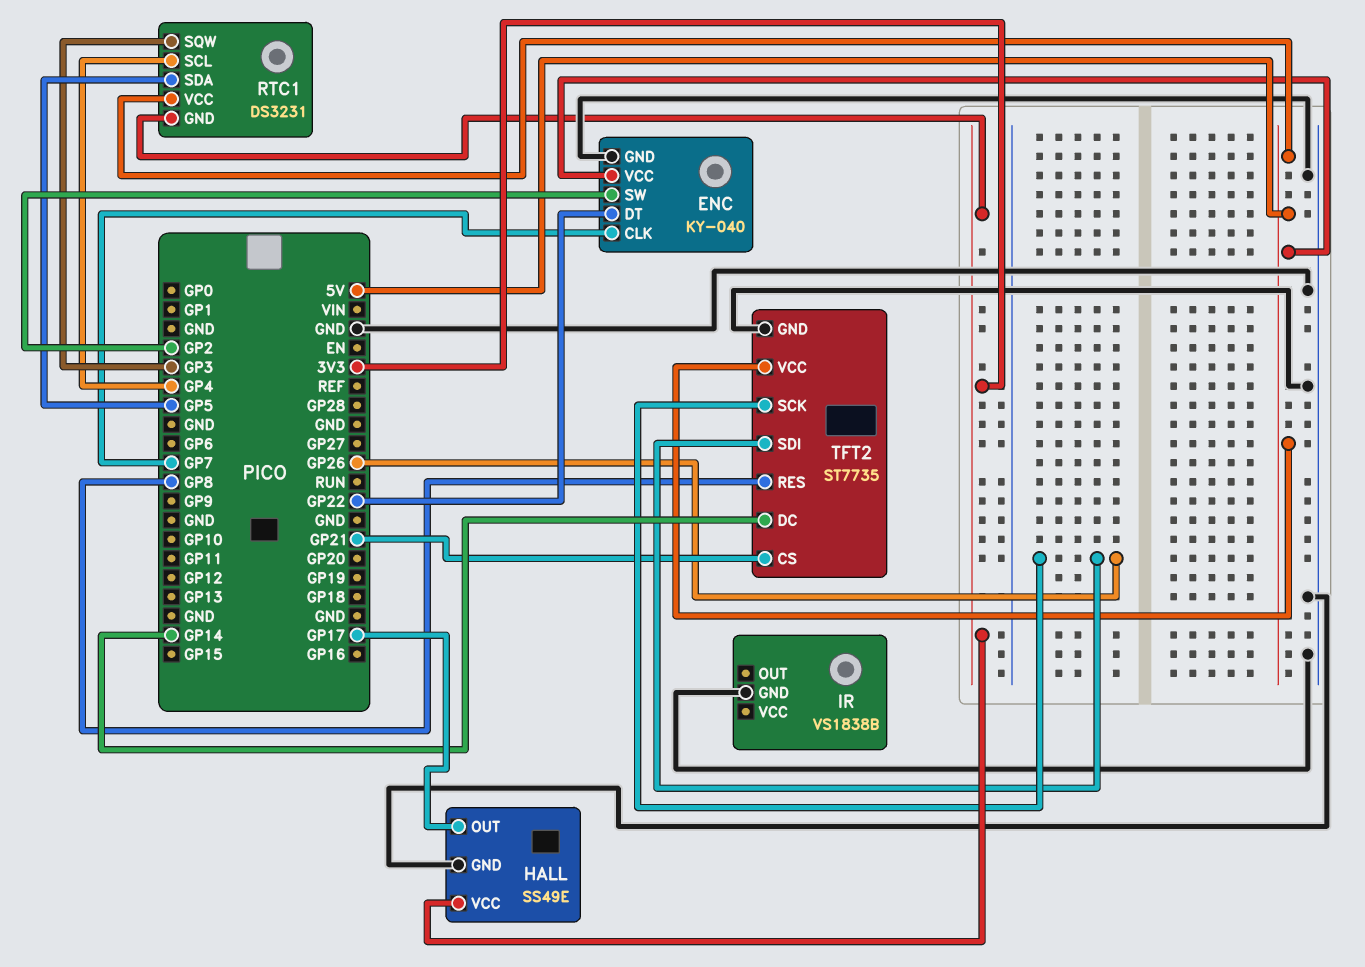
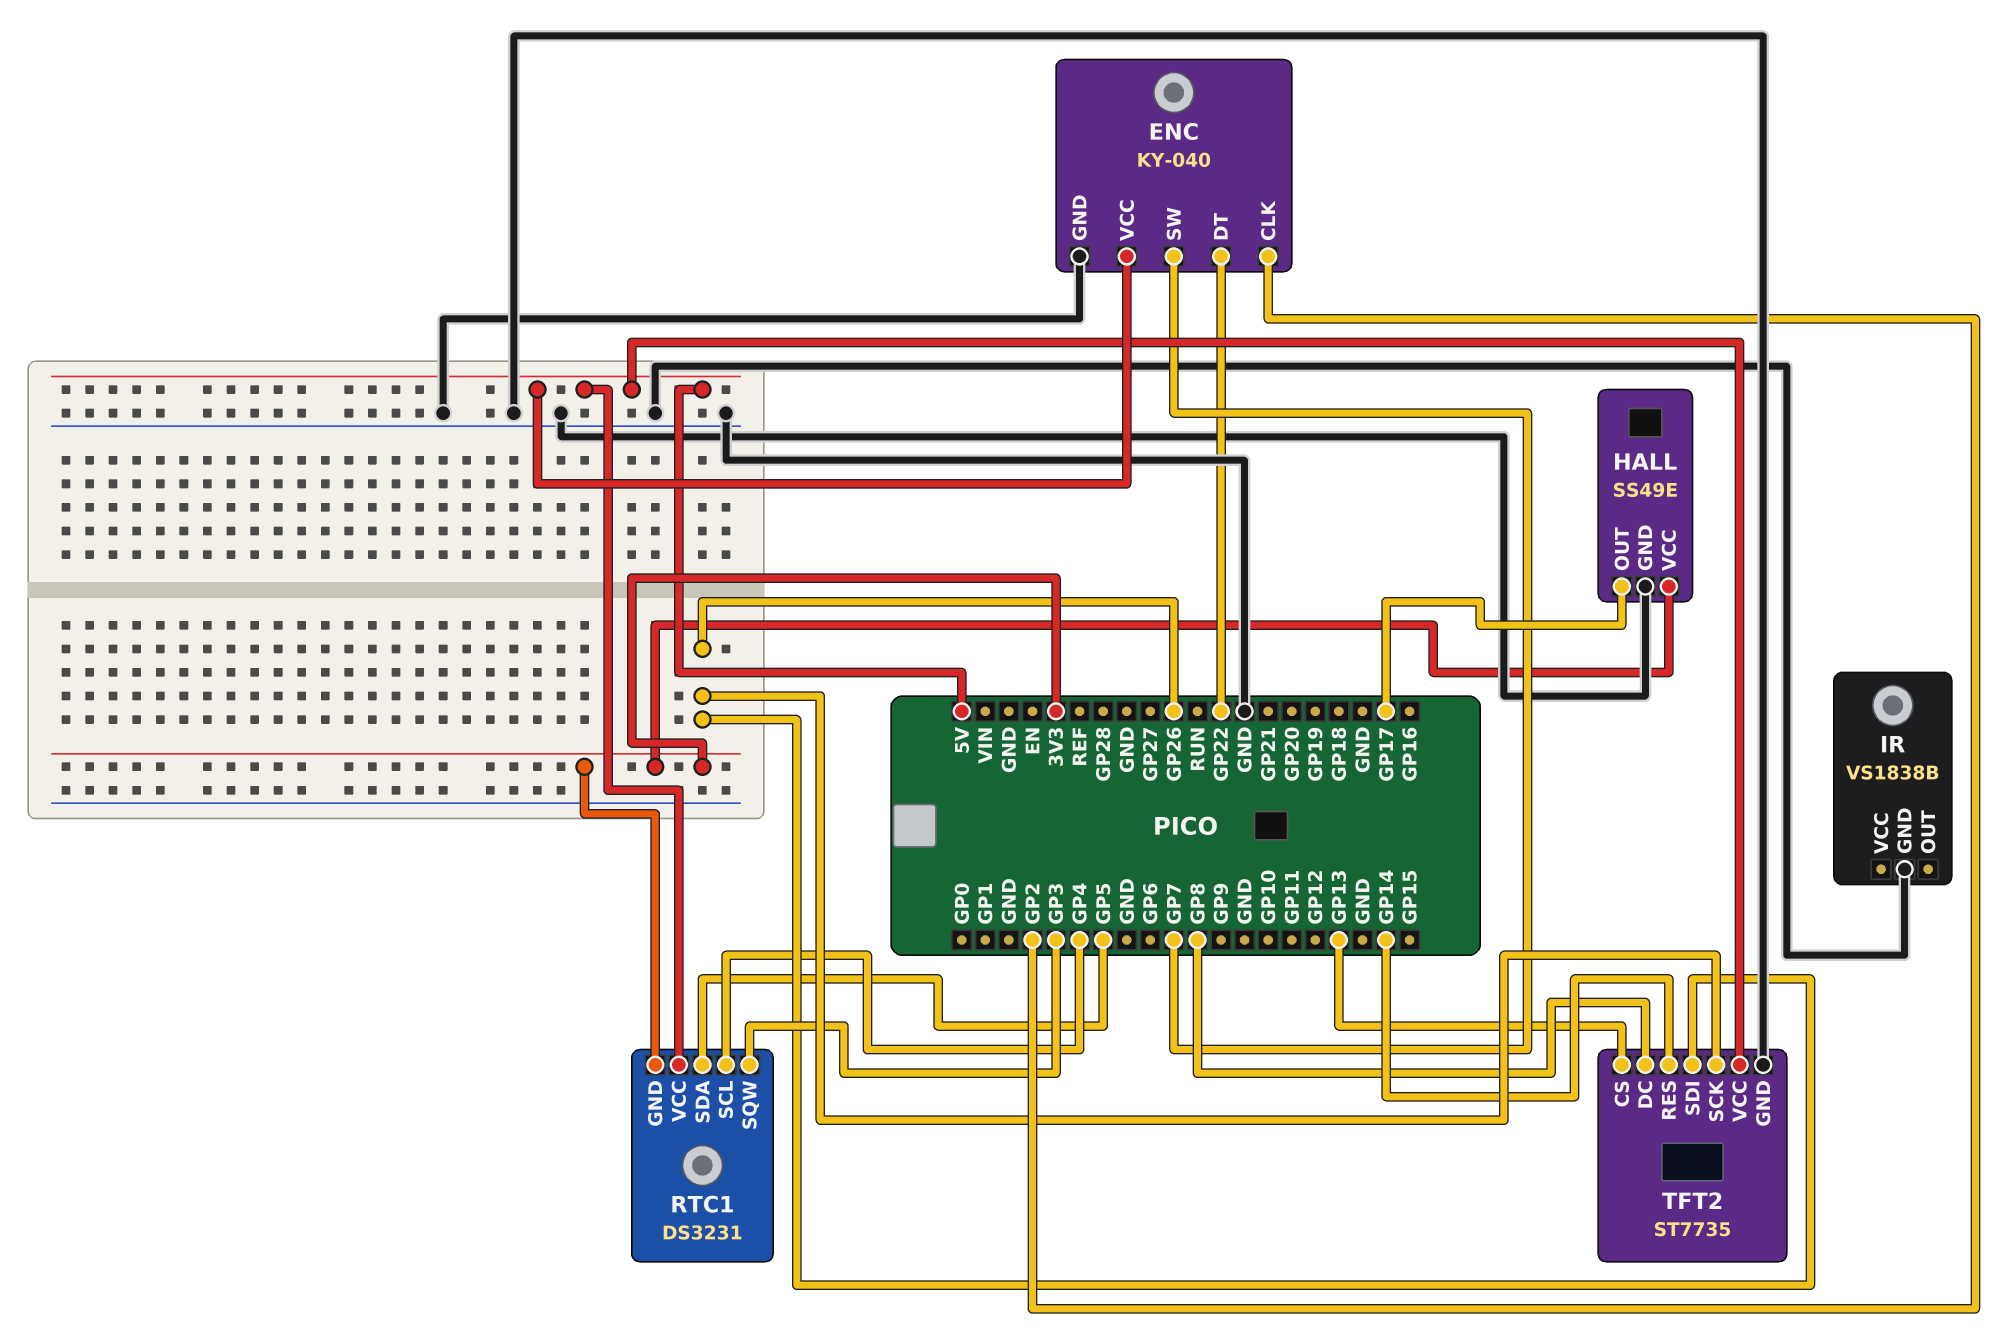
ENC pin CLK: GP7 -> GP2
ENC pin SW: GP2 -> GP7
TFT2 pin CS: GP21 -> GP13
TFT2 pin DC: GP14 -> GP8
TFT2 pin RES: GP8 -> GP14

